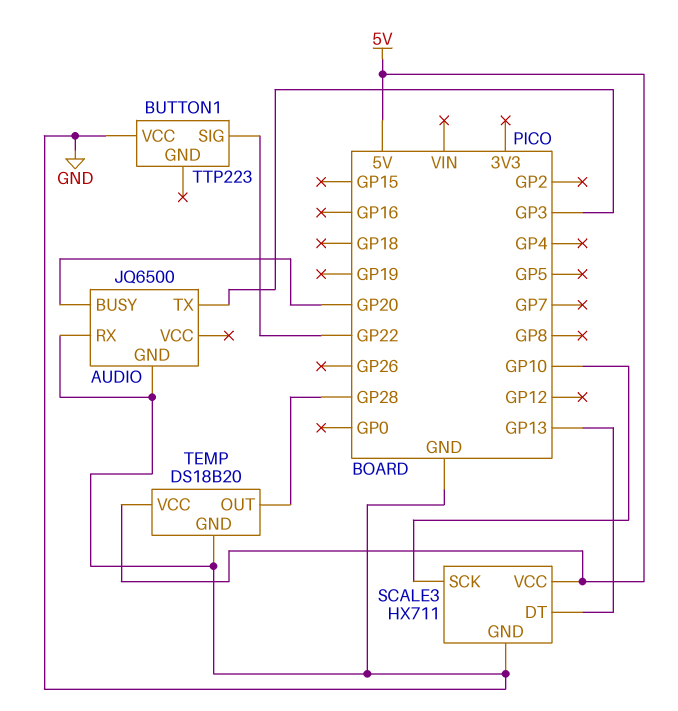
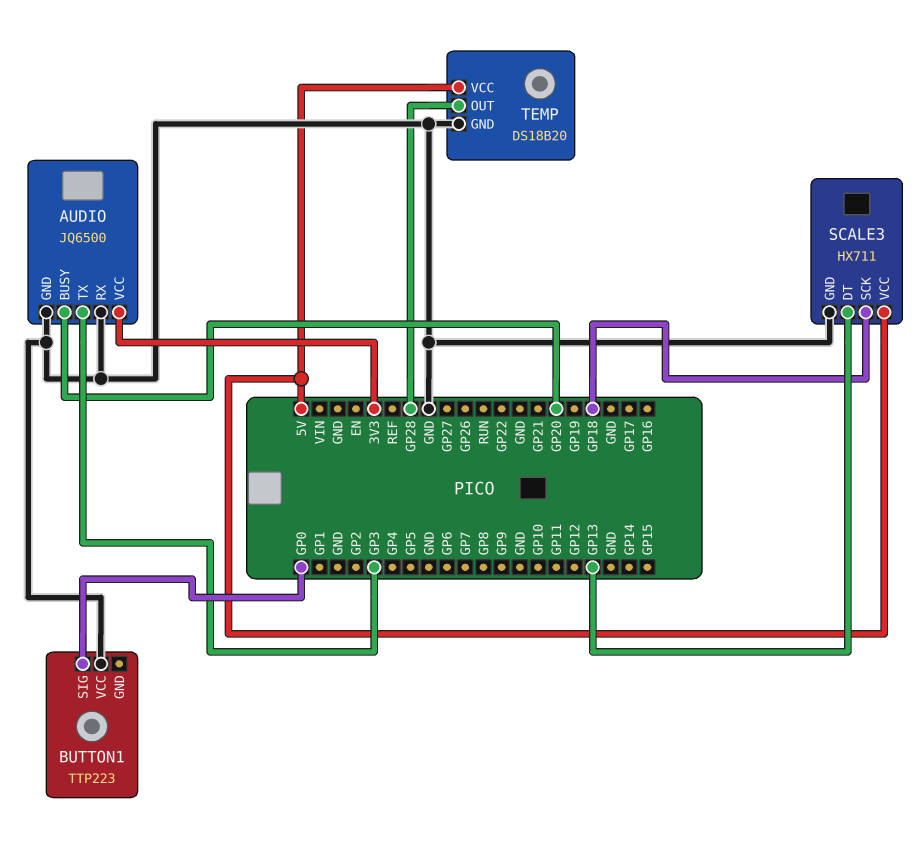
AUDIO pin VCC: none -> 3V3
BUTTON1 pin SIG: GP22 -> GP0
SCALE3 pin SCK: GP10 -> GP18

